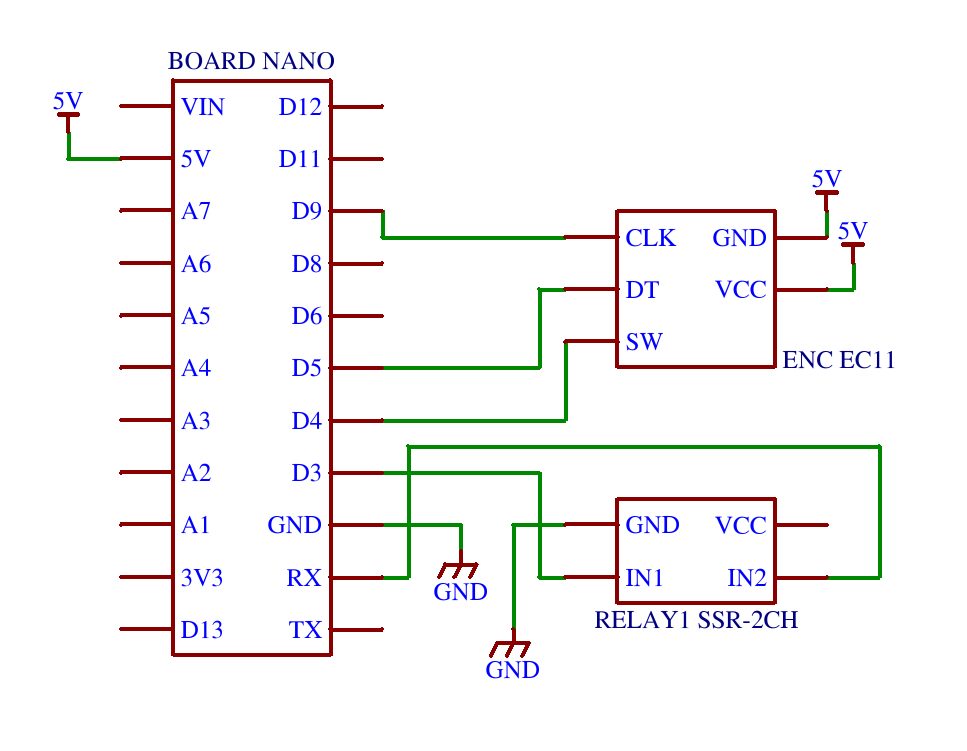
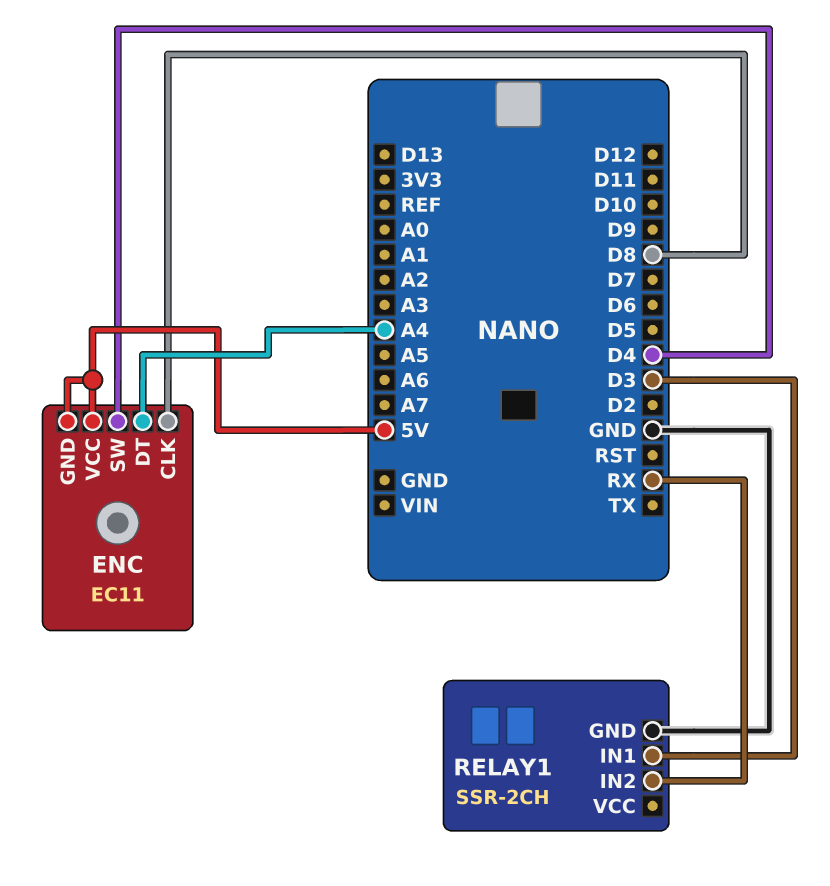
ENC pin CLK: D9 -> D8
ENC pin DT: D5 -> A4

